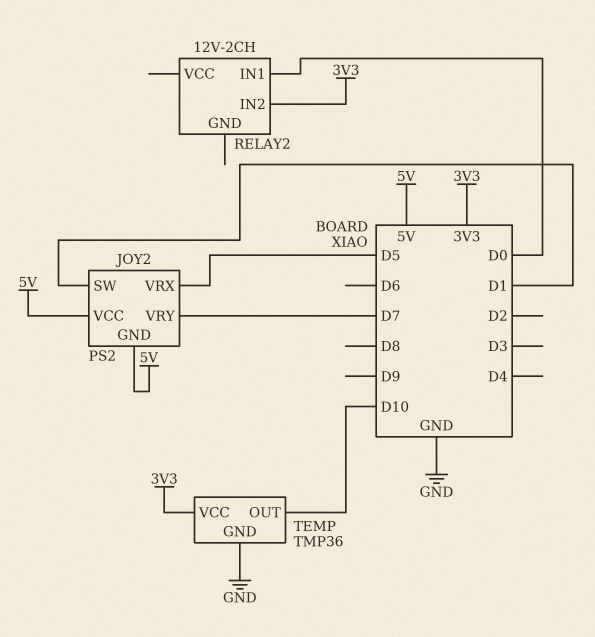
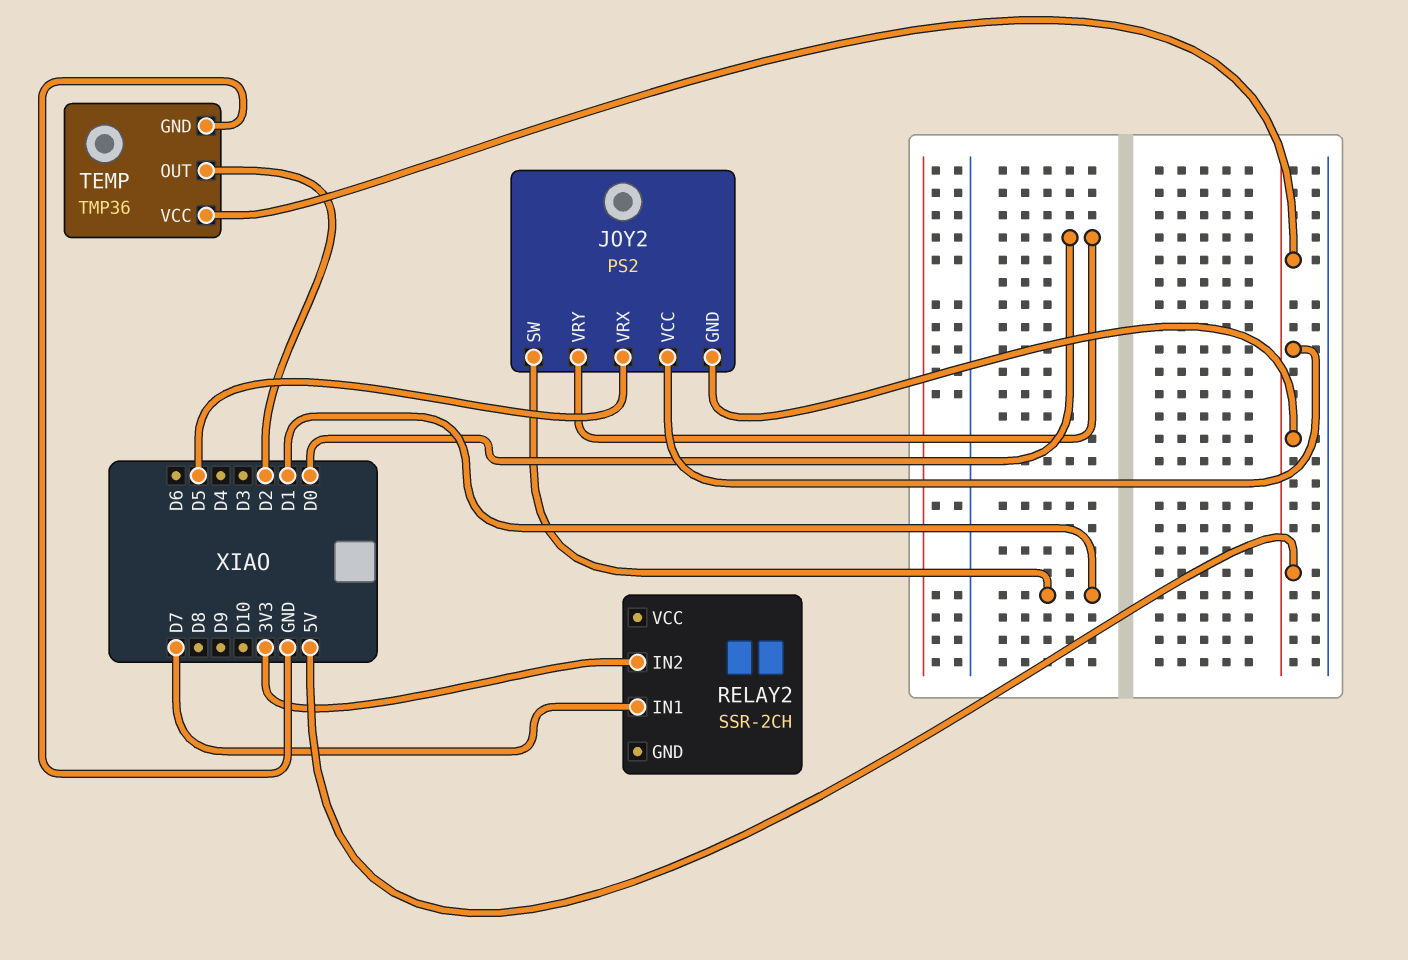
JOY2 pin VRY: D7 -> D0
RELAY2: 12V-2CH -> SSR-2CH
RELAY2 pin IN1: D0 -> D7
TEMP pin OUT: D10 -> D2
TEMP pin VCC: 3V3 -> 5V

